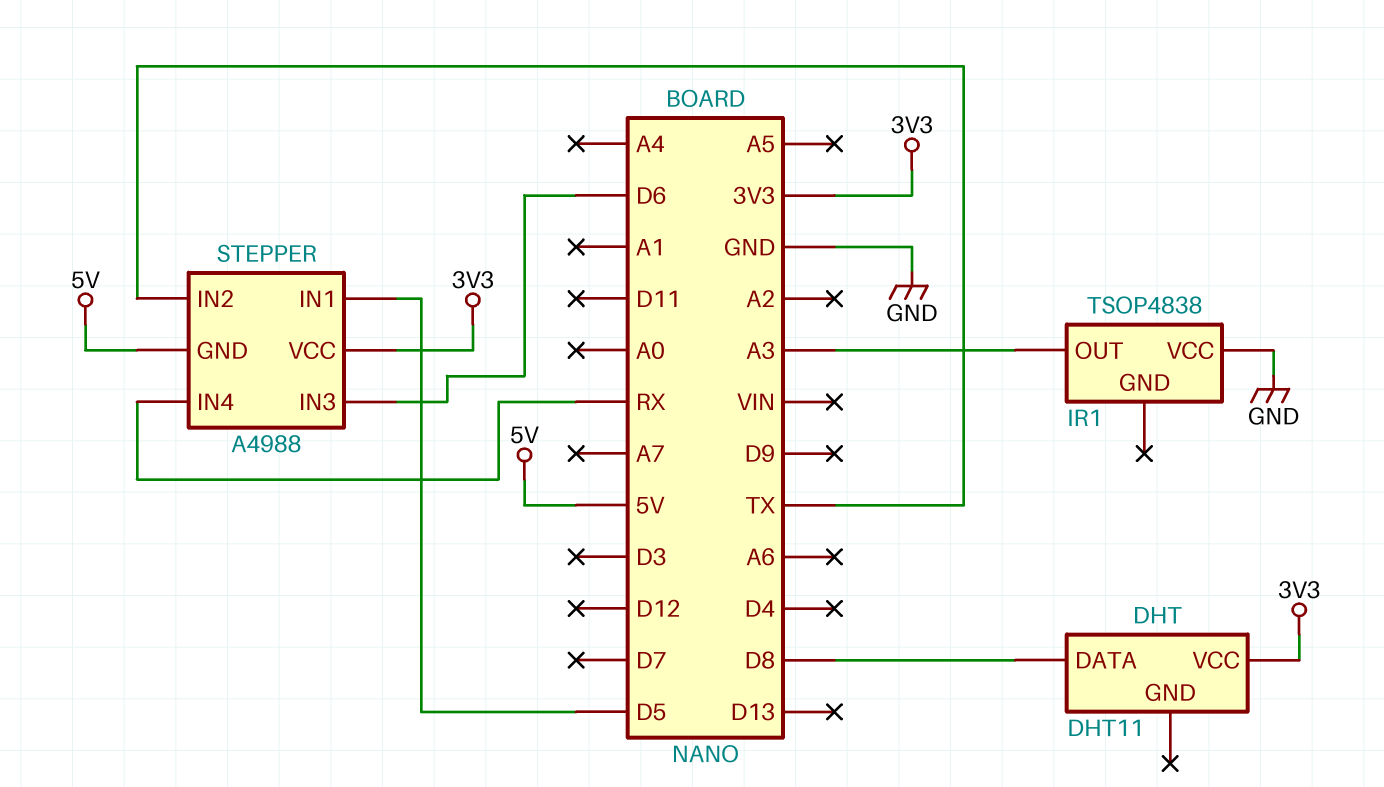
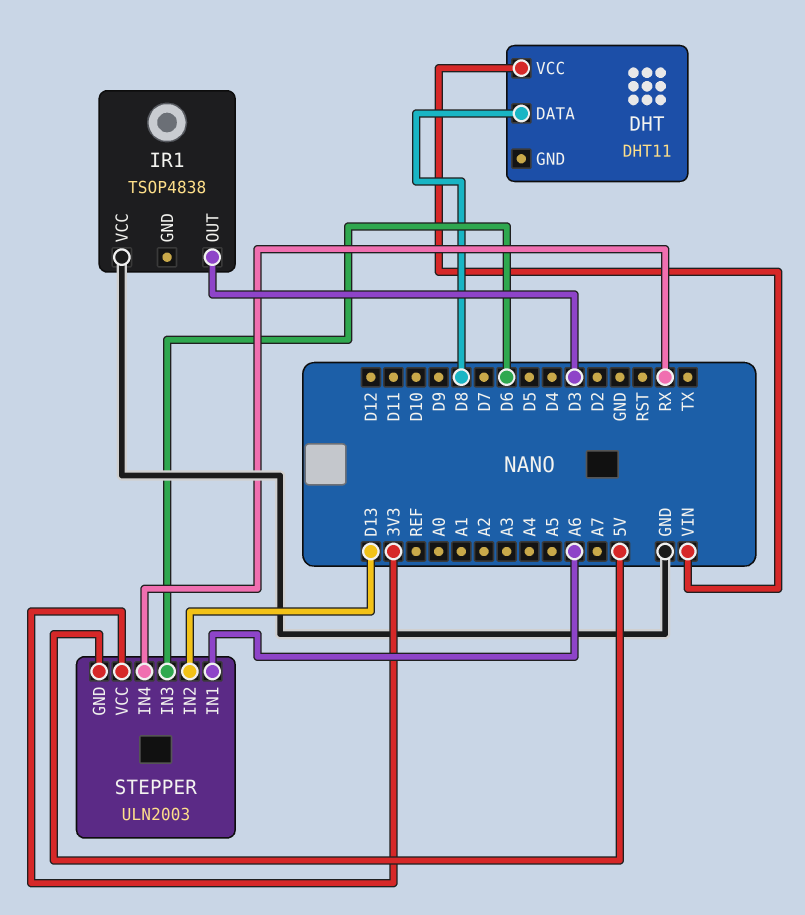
DHT pin VCC: 3V3 -> VIN
IR1 pin OUT: A3 -> D3
STEPPER: A4988 -> ULN2003
STEPPER pin IN1: D5 -> A6
STEPPER pin IN2: TX -> D13

